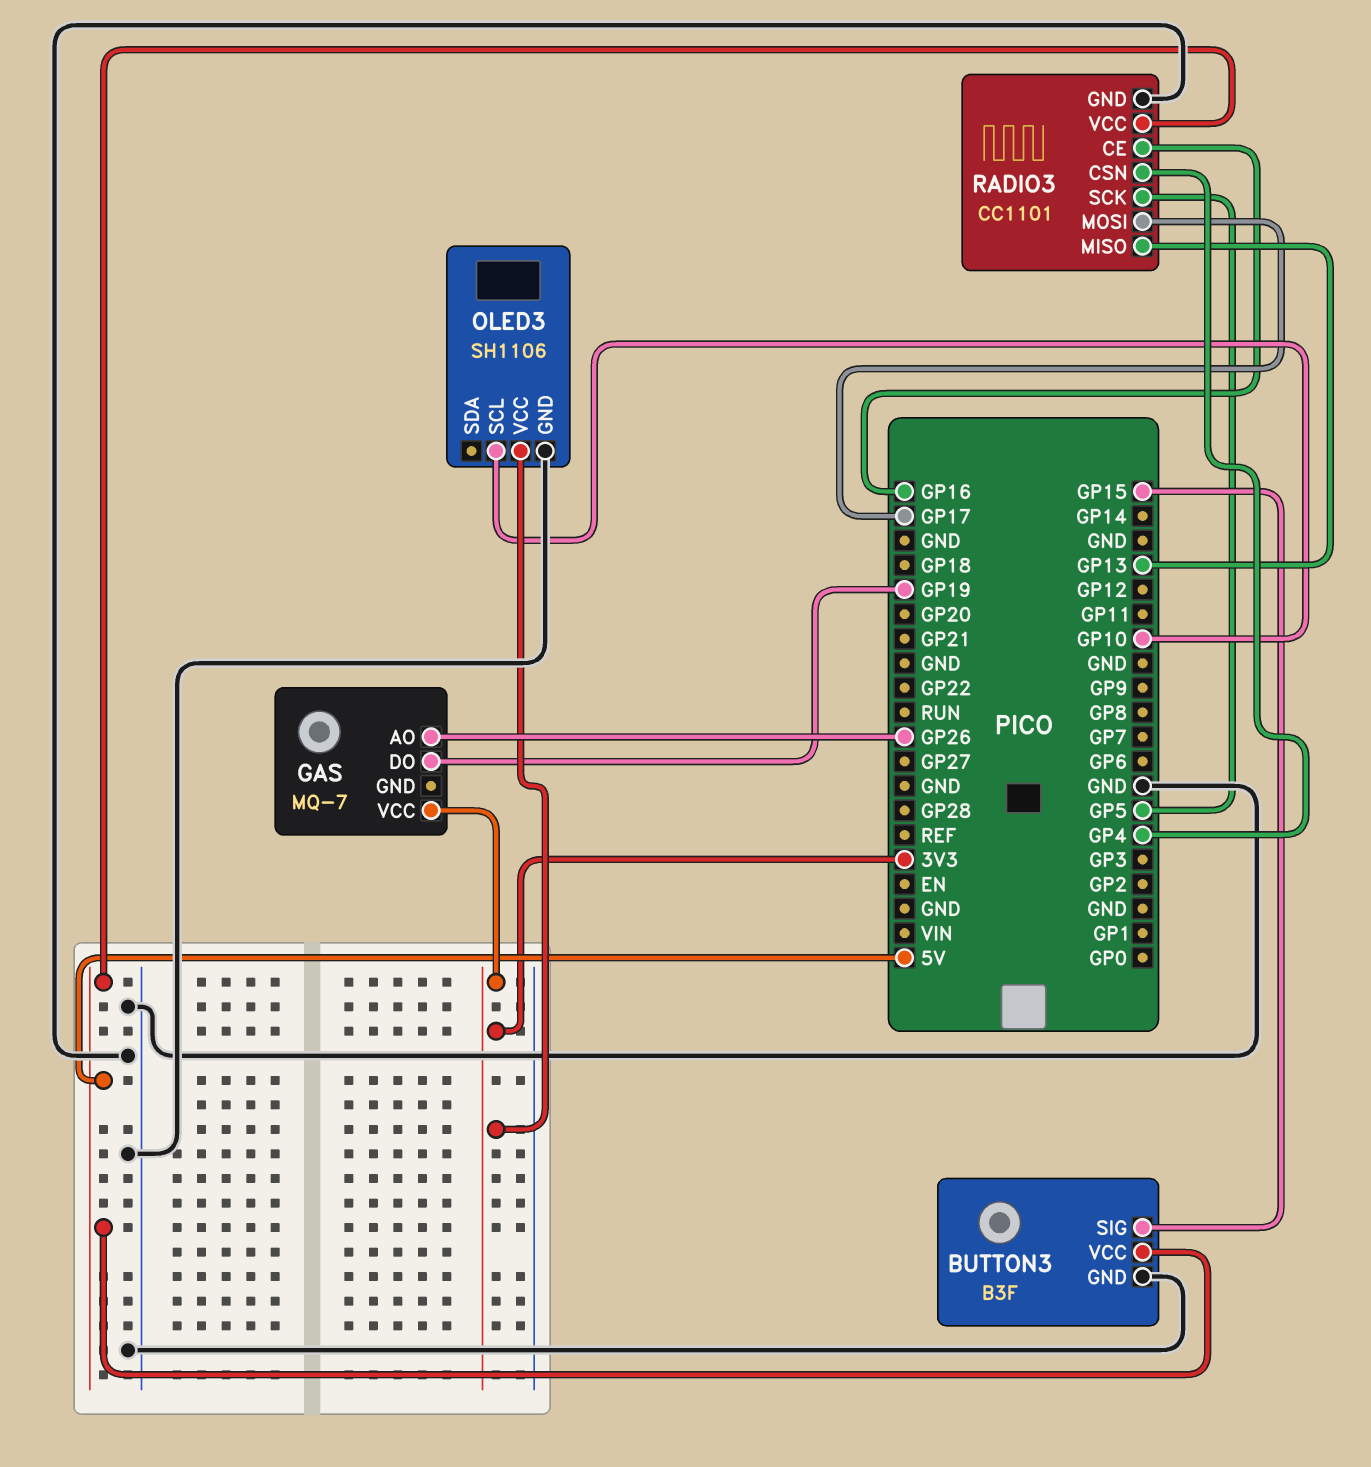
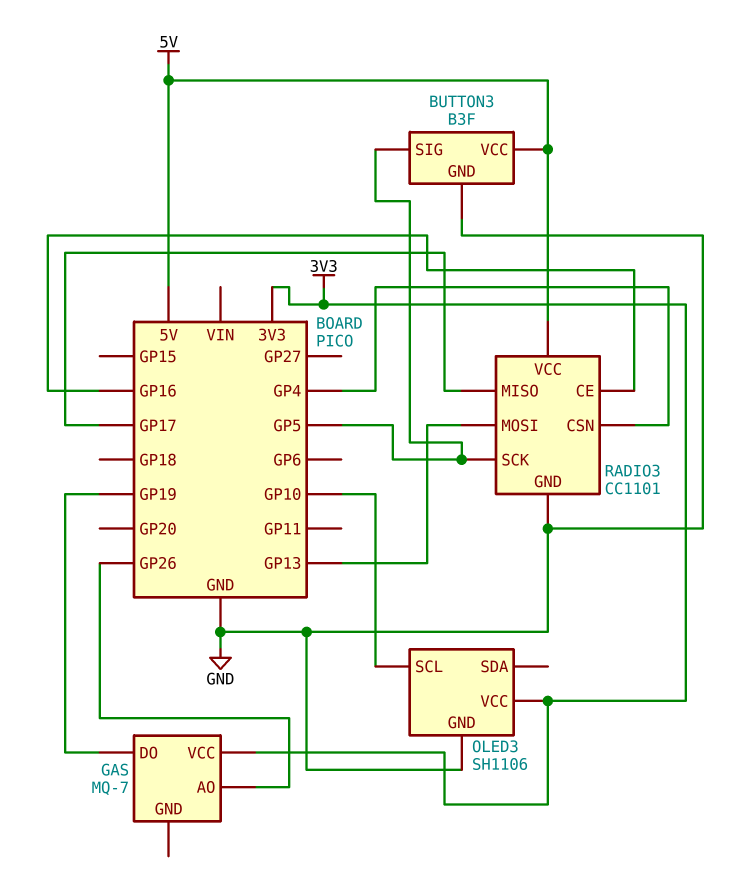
BUTTON3 pin SIG: GP15 -> GP5
RADIO3 pin MISO: GP13 -> GP17
RADIO3 pin MOSI: GP17 -> GP13

